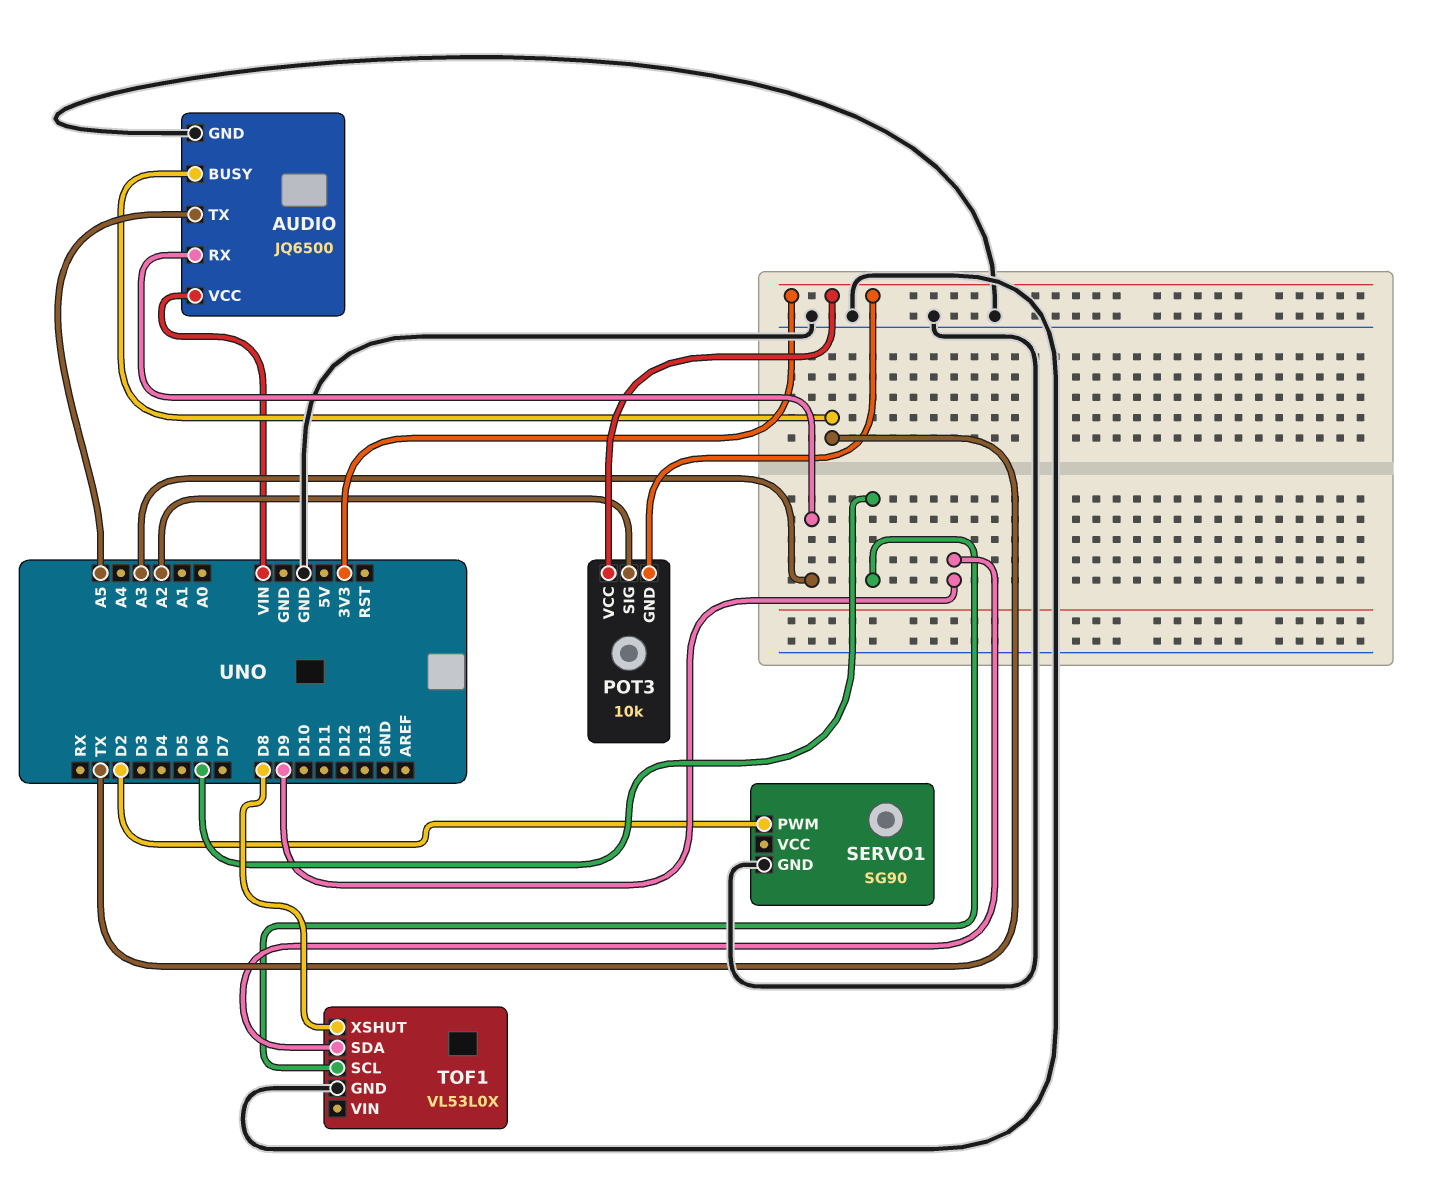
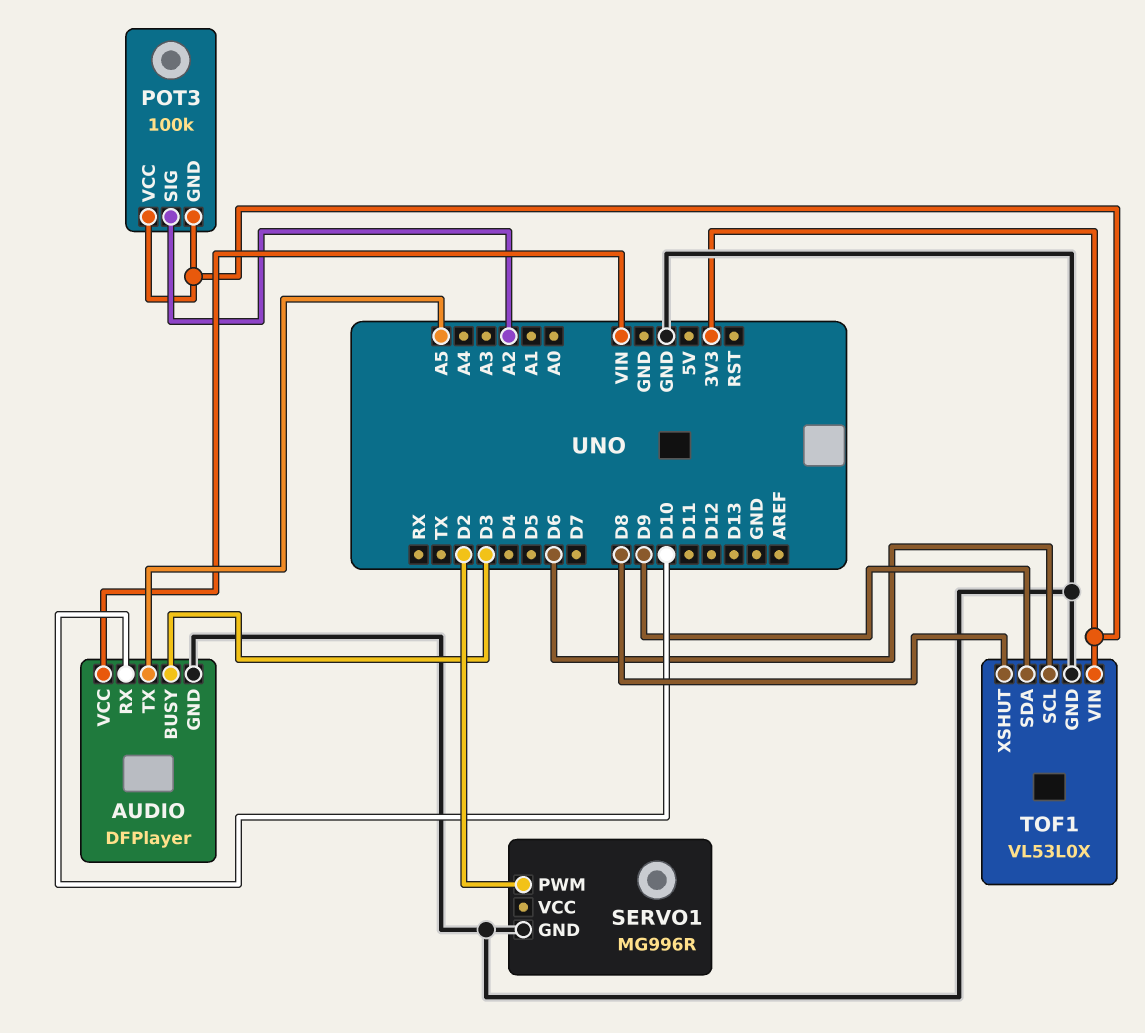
AUDIO: JQ6500 -> DFPlayer
AUDIO pin BUSY: TX -> D3
AUDIO pin RX: A3 -> D10
POT3: 10k -> 100k
SERVO1: SG90 -> MG996R
TOF1 pin VIN: none -> 3V3

